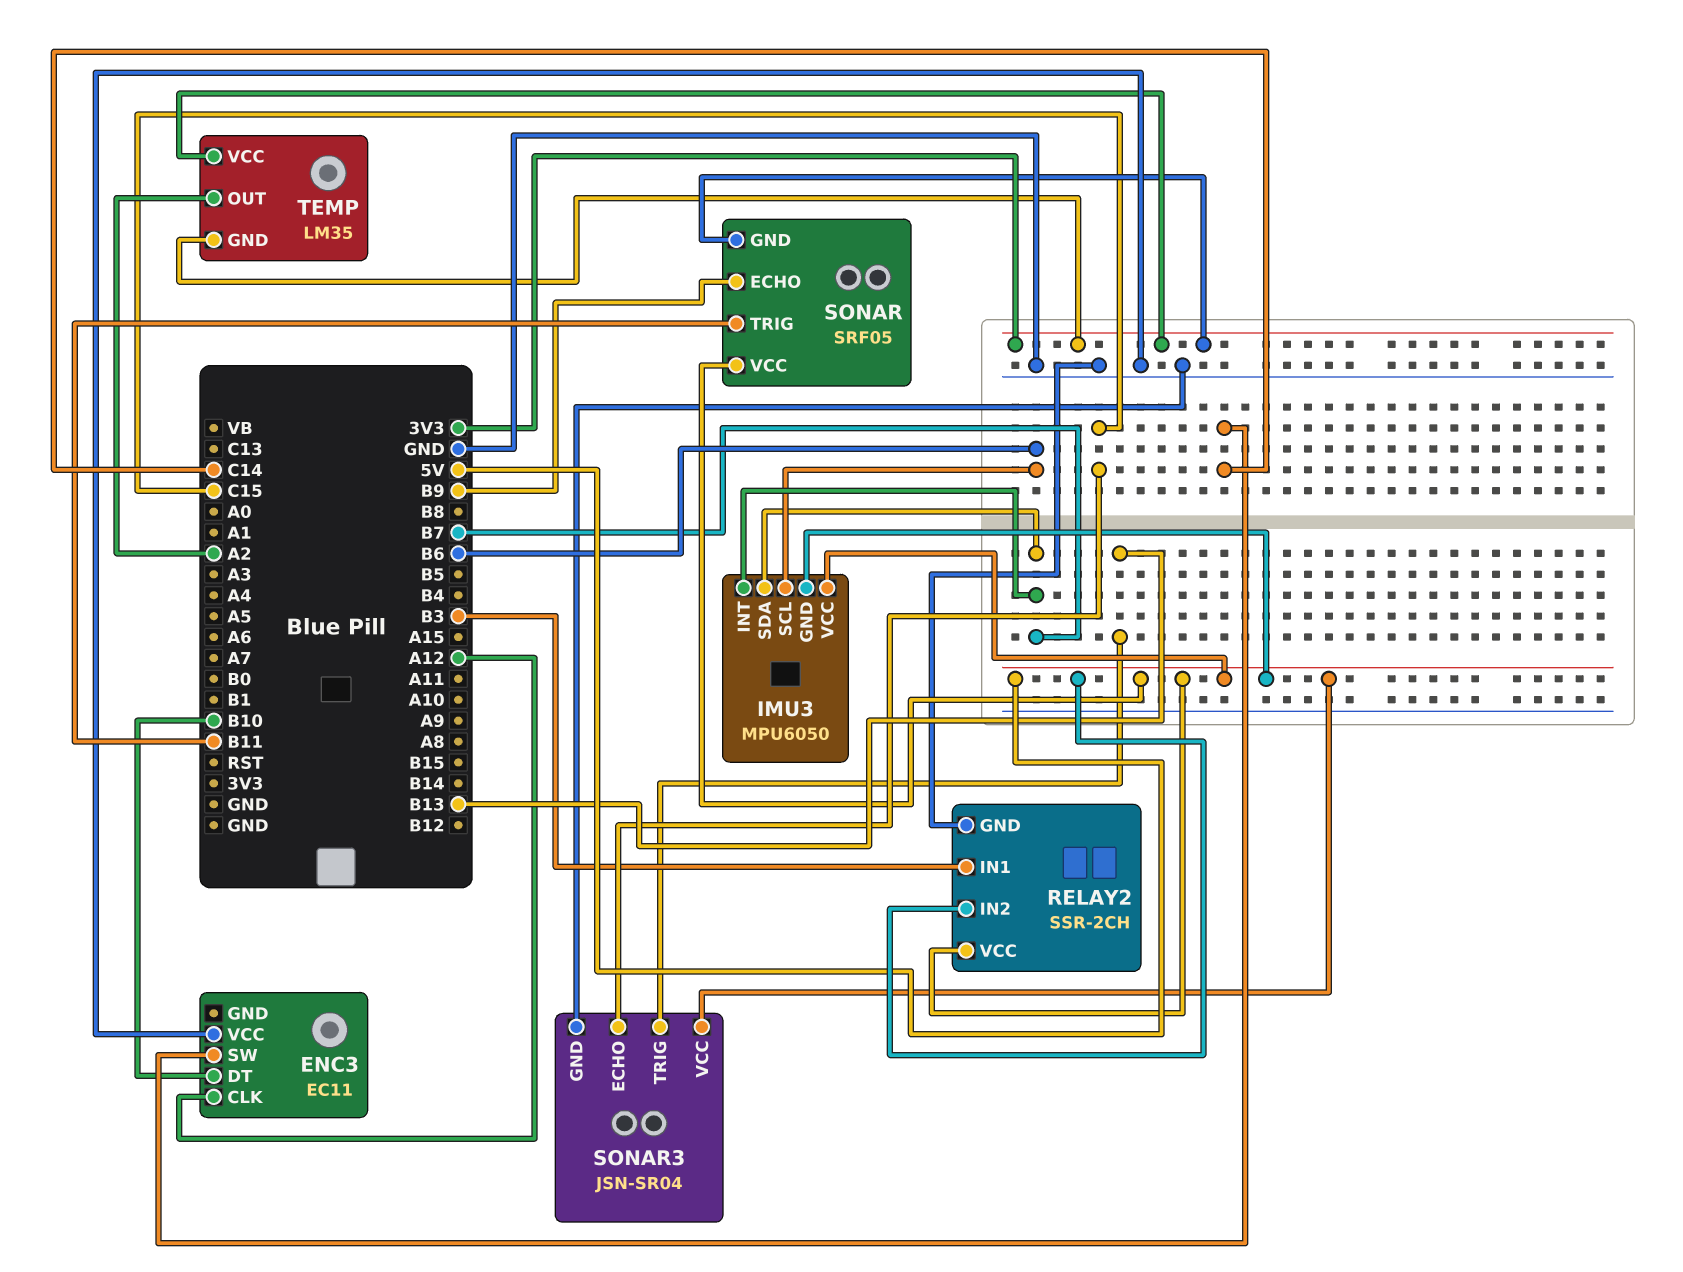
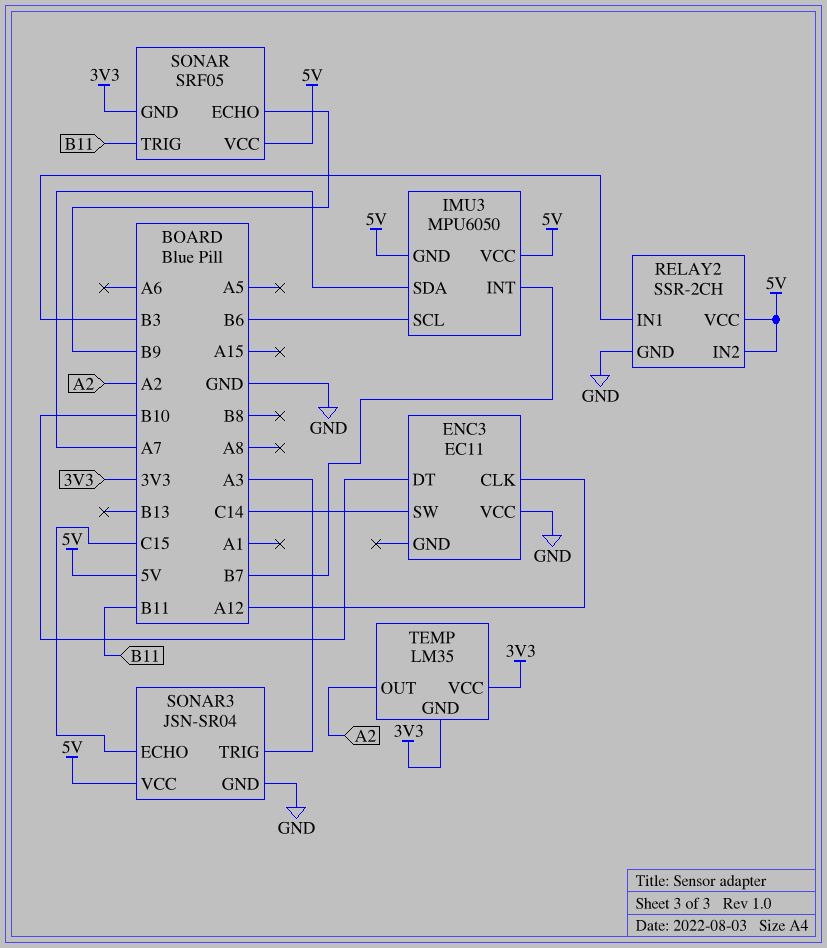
IMU3 pin SDA: B7 -> A7
SONAR3 pin TRIG: B13 -> A3

